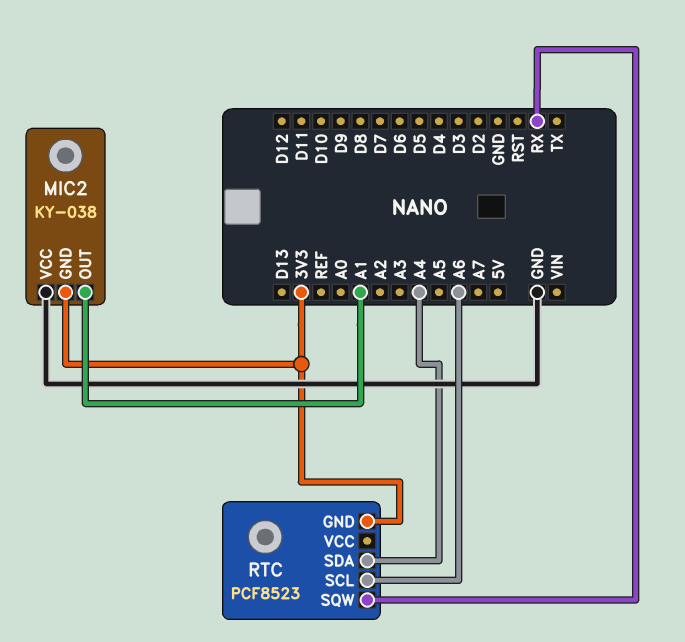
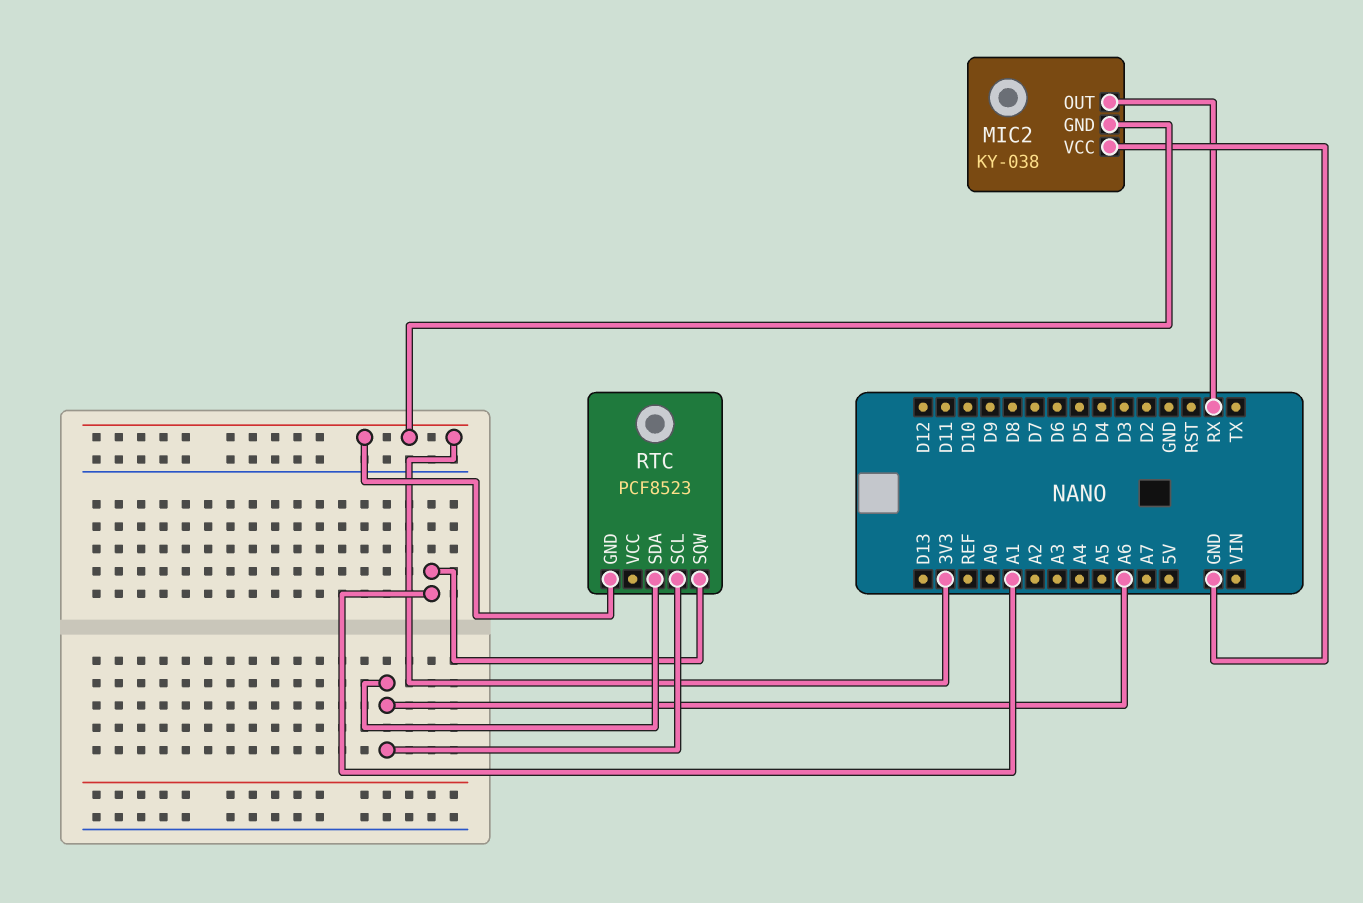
MIC2 pin OUT: A1 -> RX
RTC pin SDA: A4 -> A6
RTC pin SQW: RX -> A1

